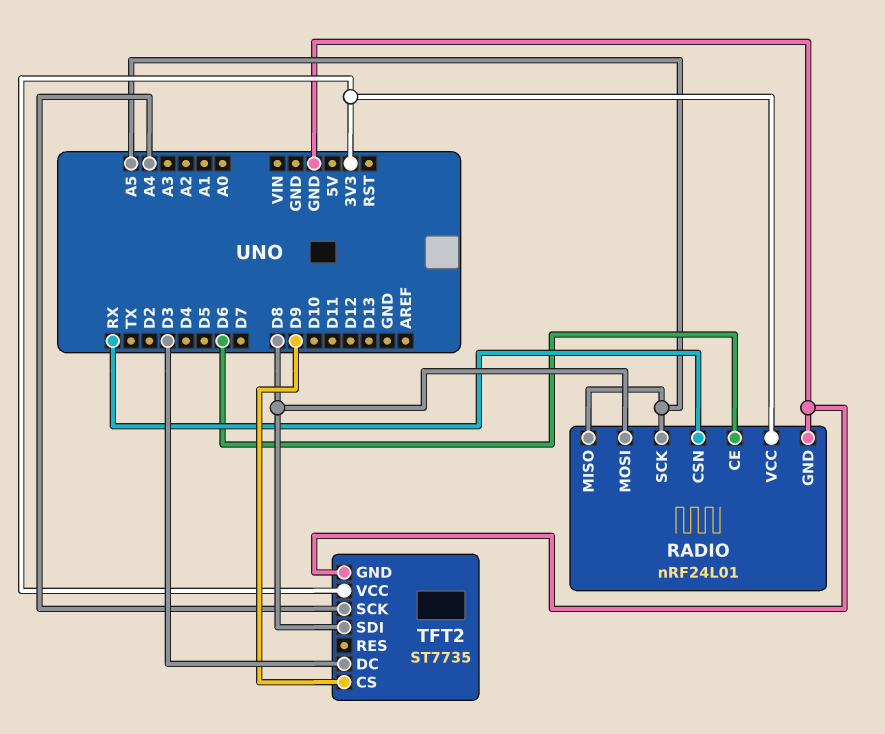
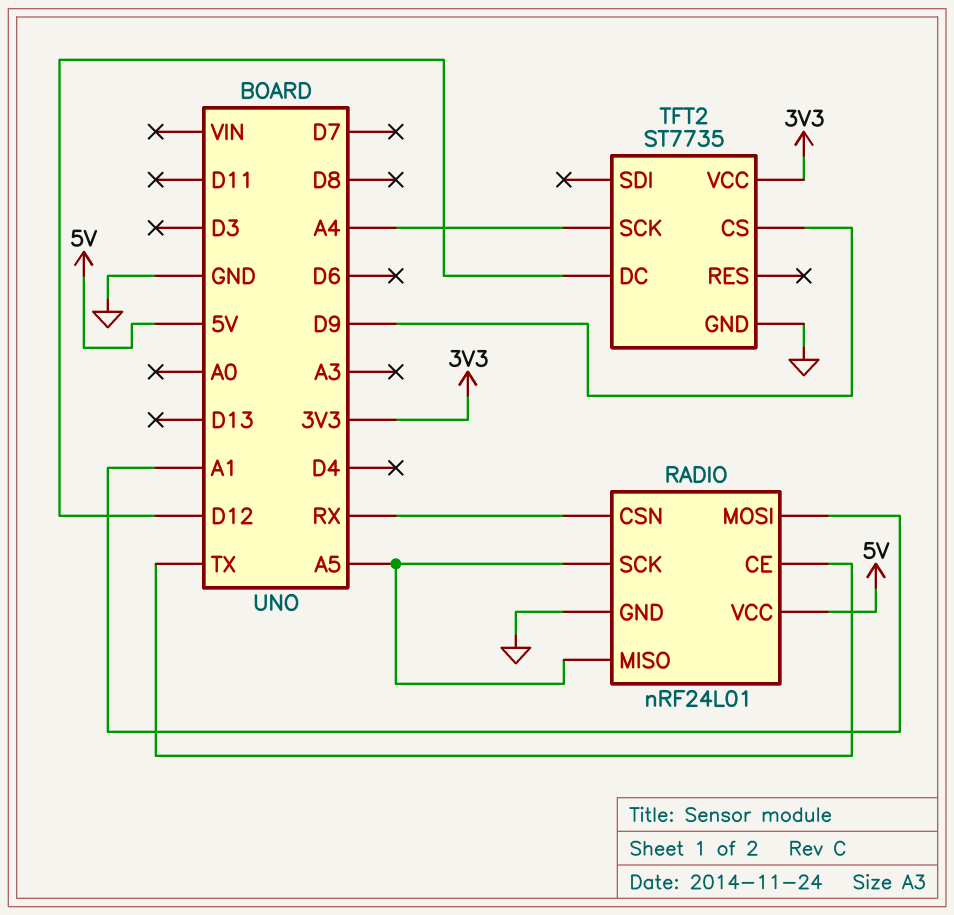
RADIO pin CE: D6 -> TX
RADIO pin MOSI: D8 -> A1
RADIO pin VCC: 3V3 -> 5V
TFT2 pin DC: D3 -> D12
TFT2 pin SDI: D8 -> none

